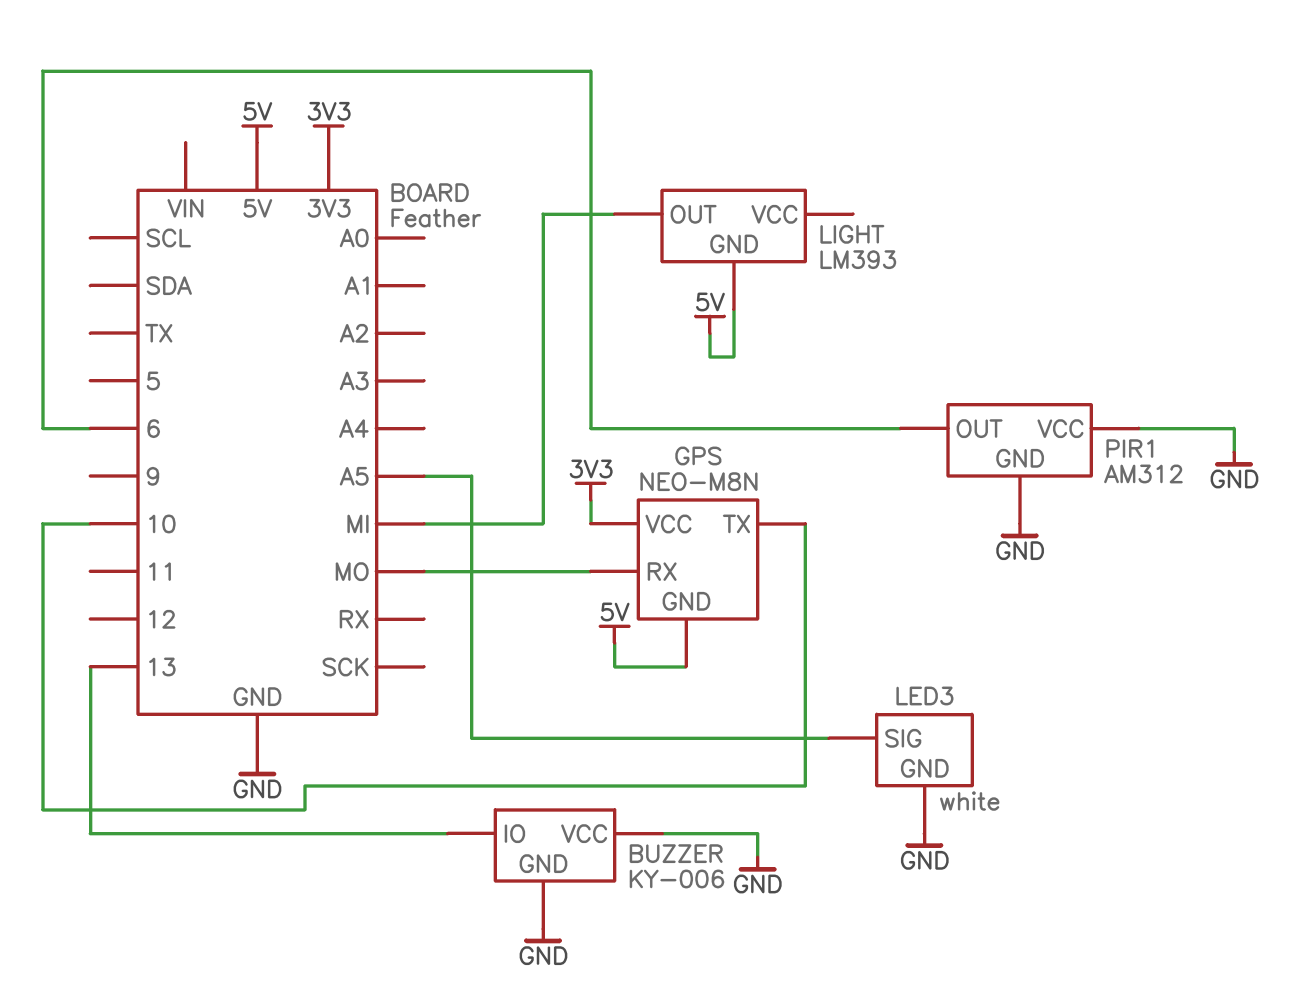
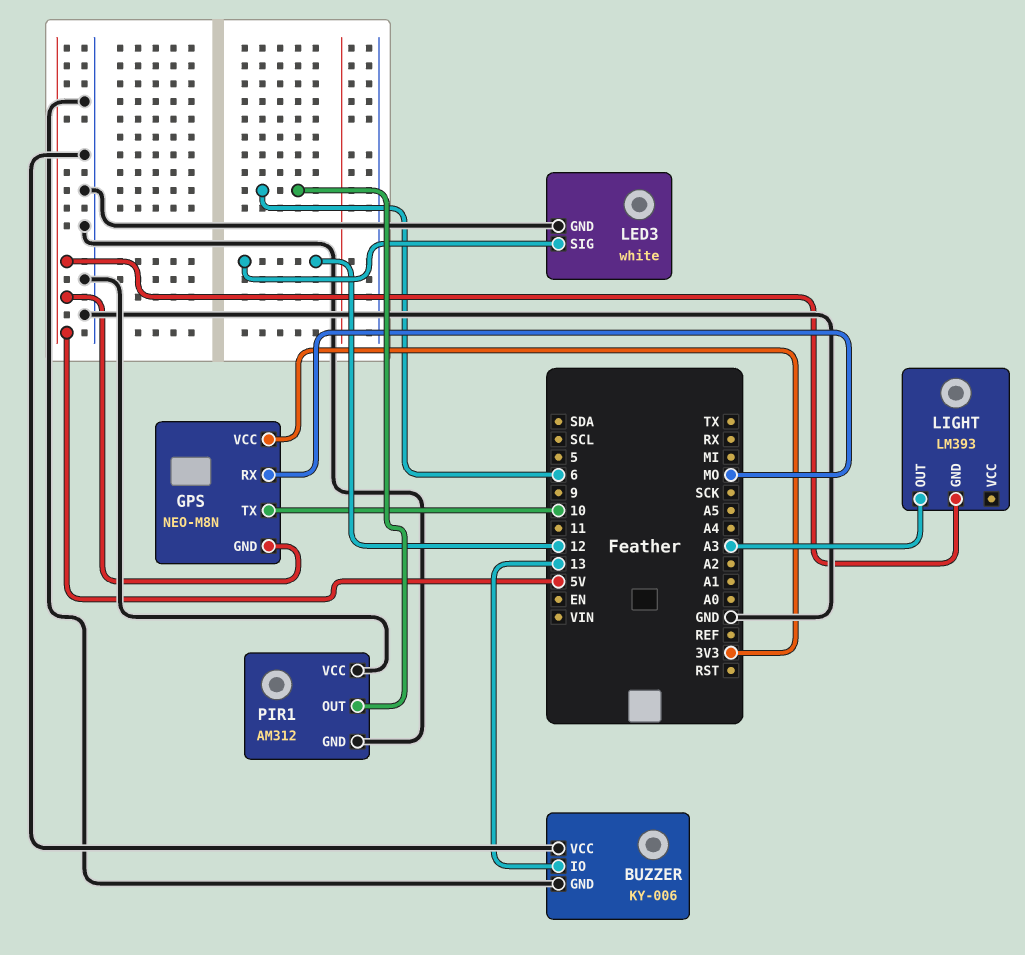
LED3 pin SIG: A5 -> 12
LIGHT pin OUT: MI -> A3

